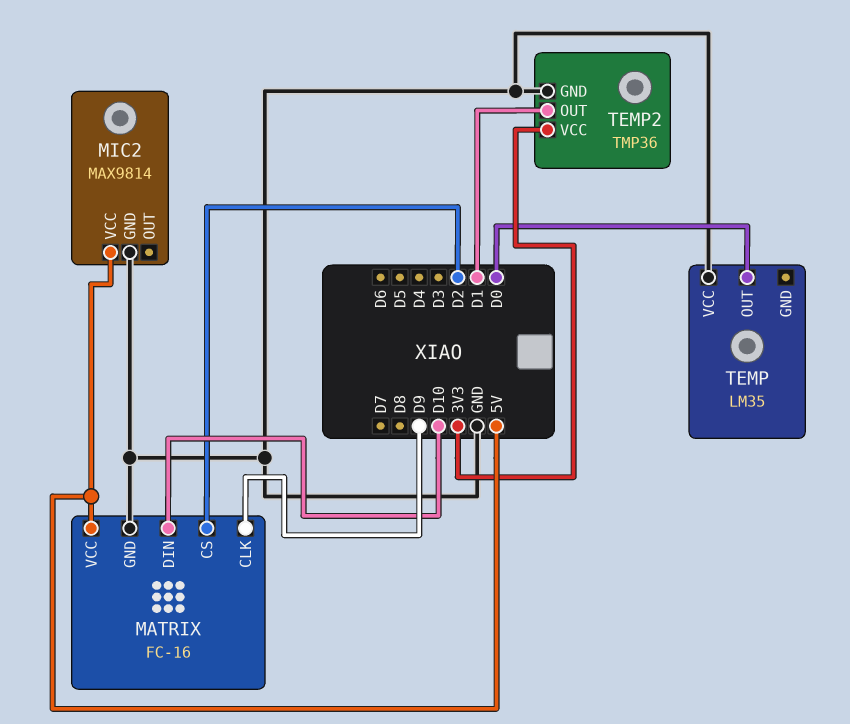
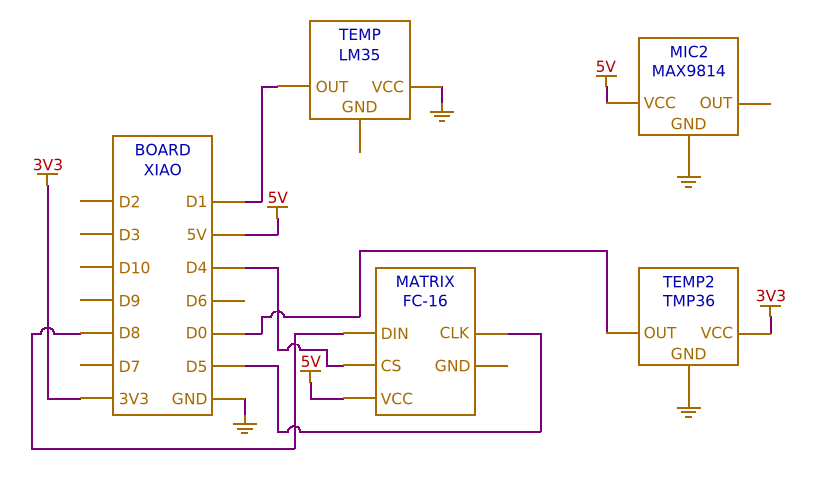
MATRIX pin CLK: D9 -> D5
MATRIX pin CS: D2 -> D4
MATRIX pin DIN: D10 -> D8
MATRIX pin GND: GND -> none
TEMP pin OUT: D0 -> D1
TEMP2 pin OUT: D1 -> D0

